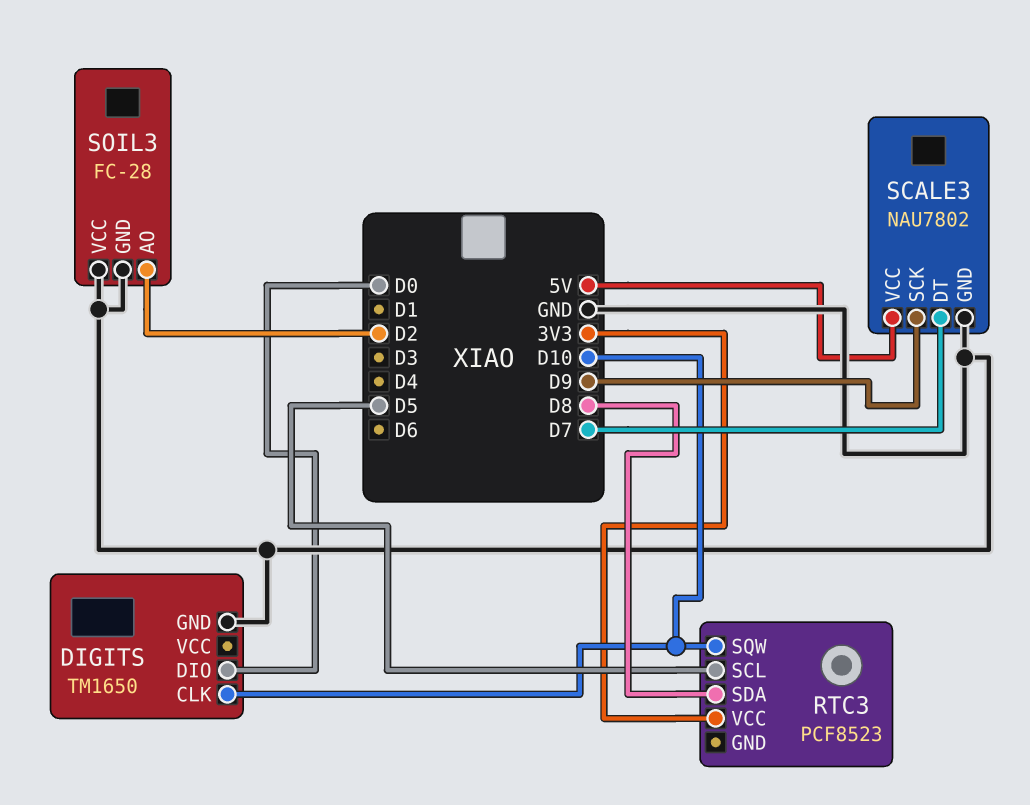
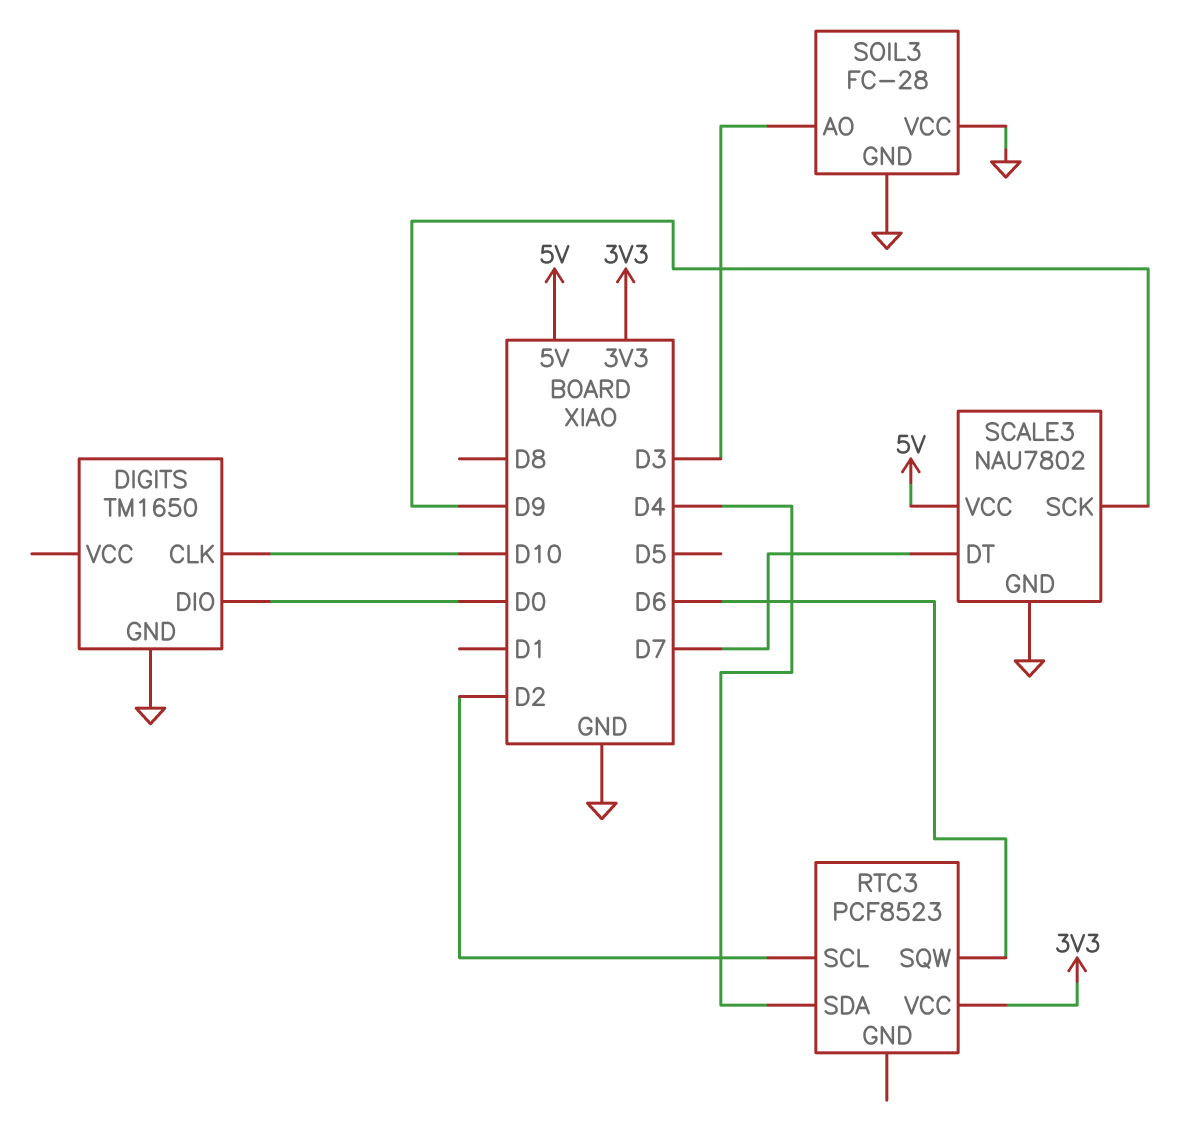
RTC3 pin SCL: D5 -> D2
RTC3 pin SDA: D8 -> D4
RTC3 pin SQW: D10 -> D6
SOIL3 pin AO: D2 -> D3

